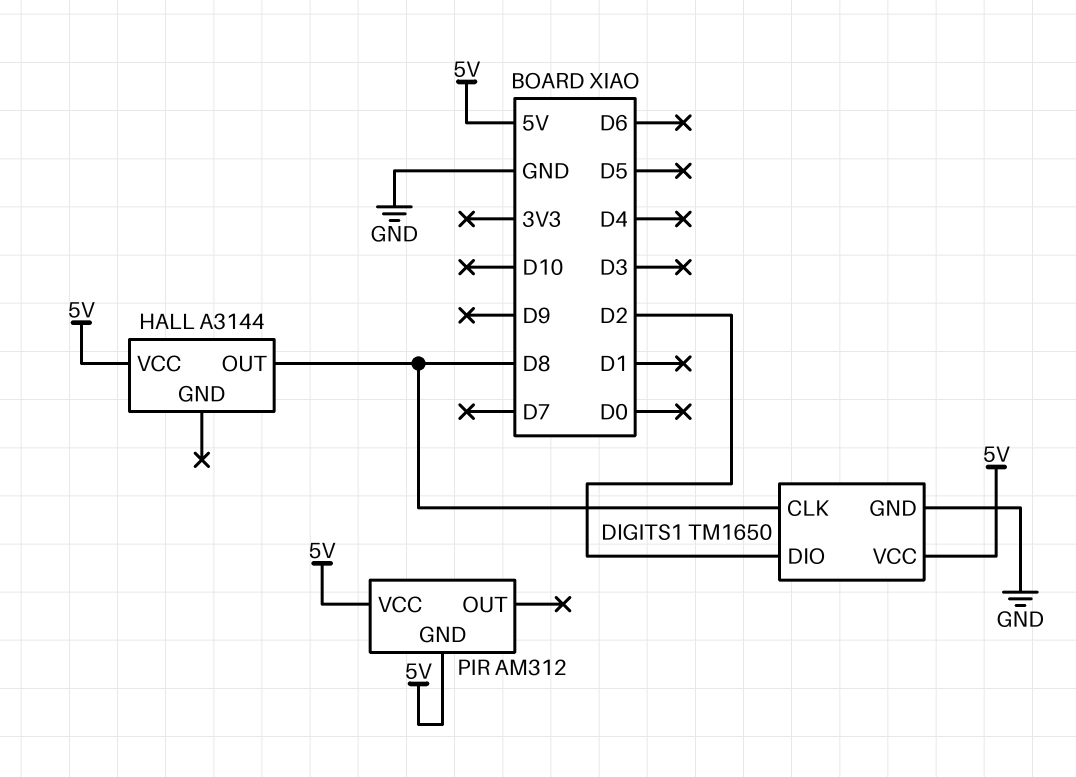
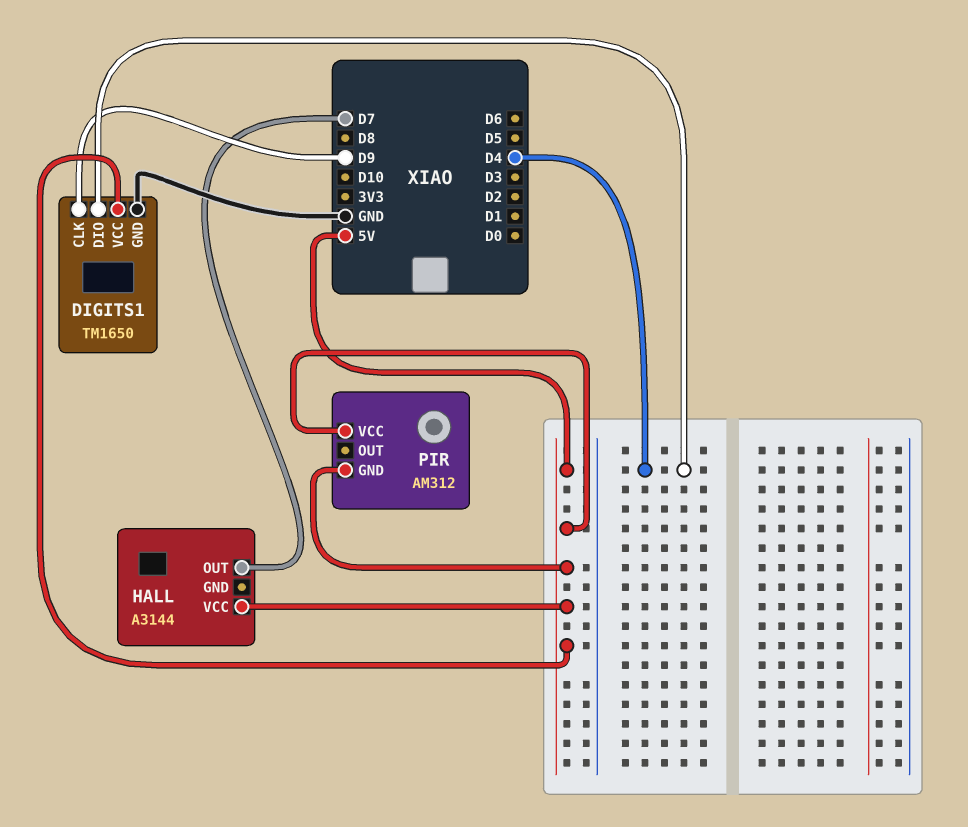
DIGITS1 pin CLK: D8 -> D9
DIGITS1 pin DIO: D2 -> D4
HALL pin OUT: D8 -> D7

